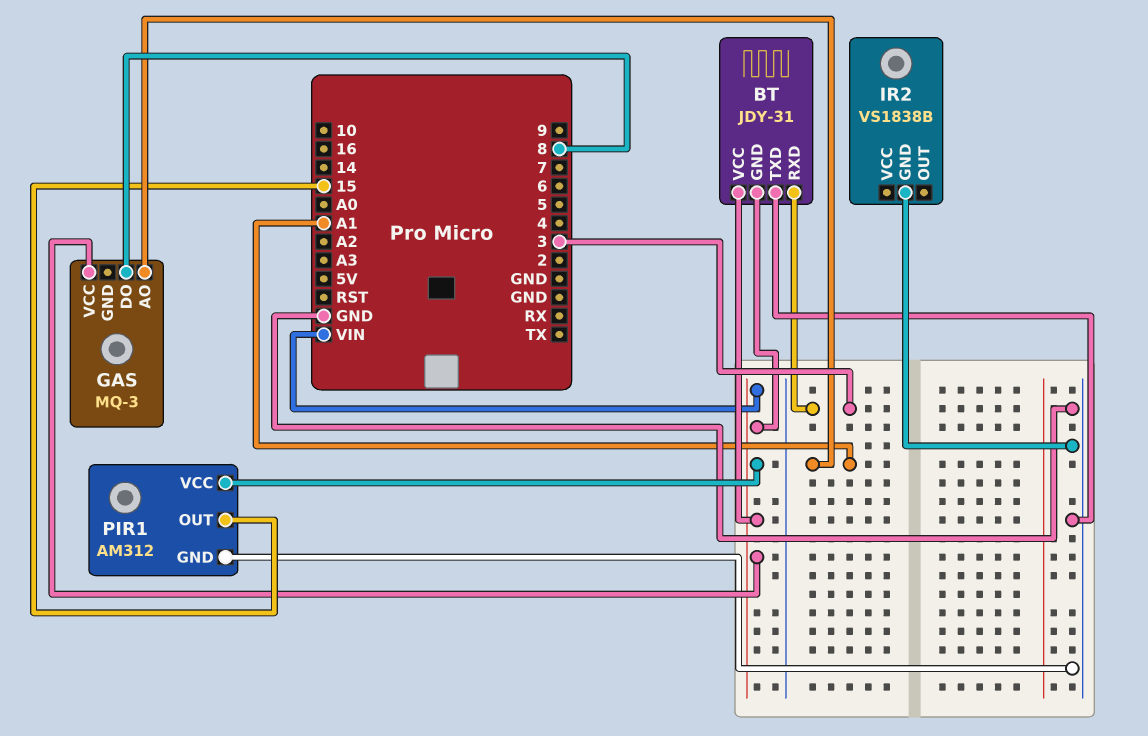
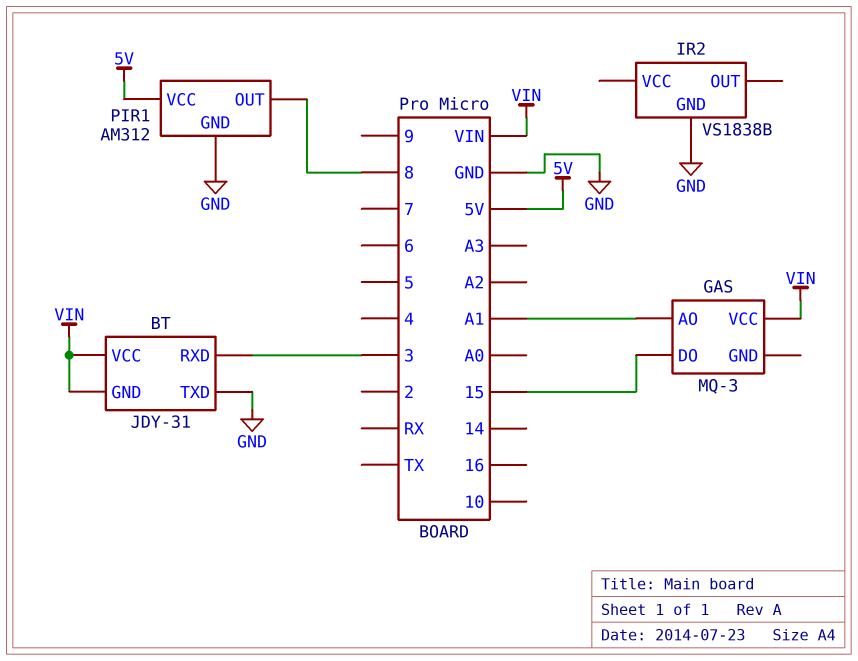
GAS pin DO: 8 -> 15
PIR1 pin OUT: 15 -> 8
PIR1 pin VCC: VIN -> 5V

